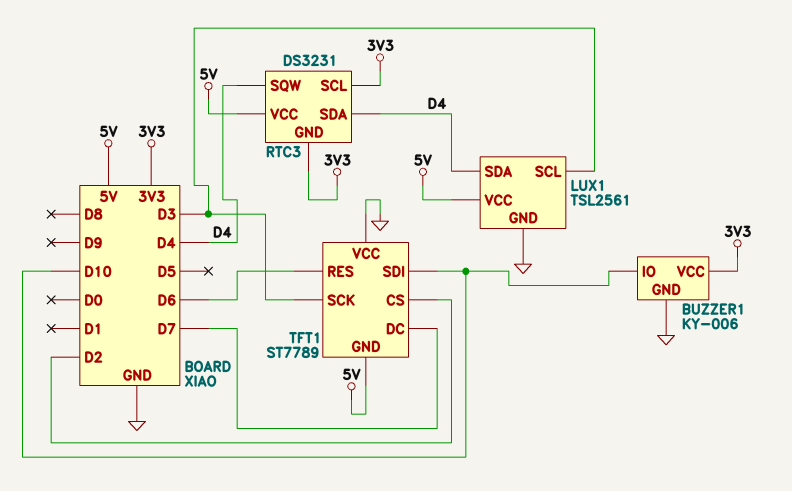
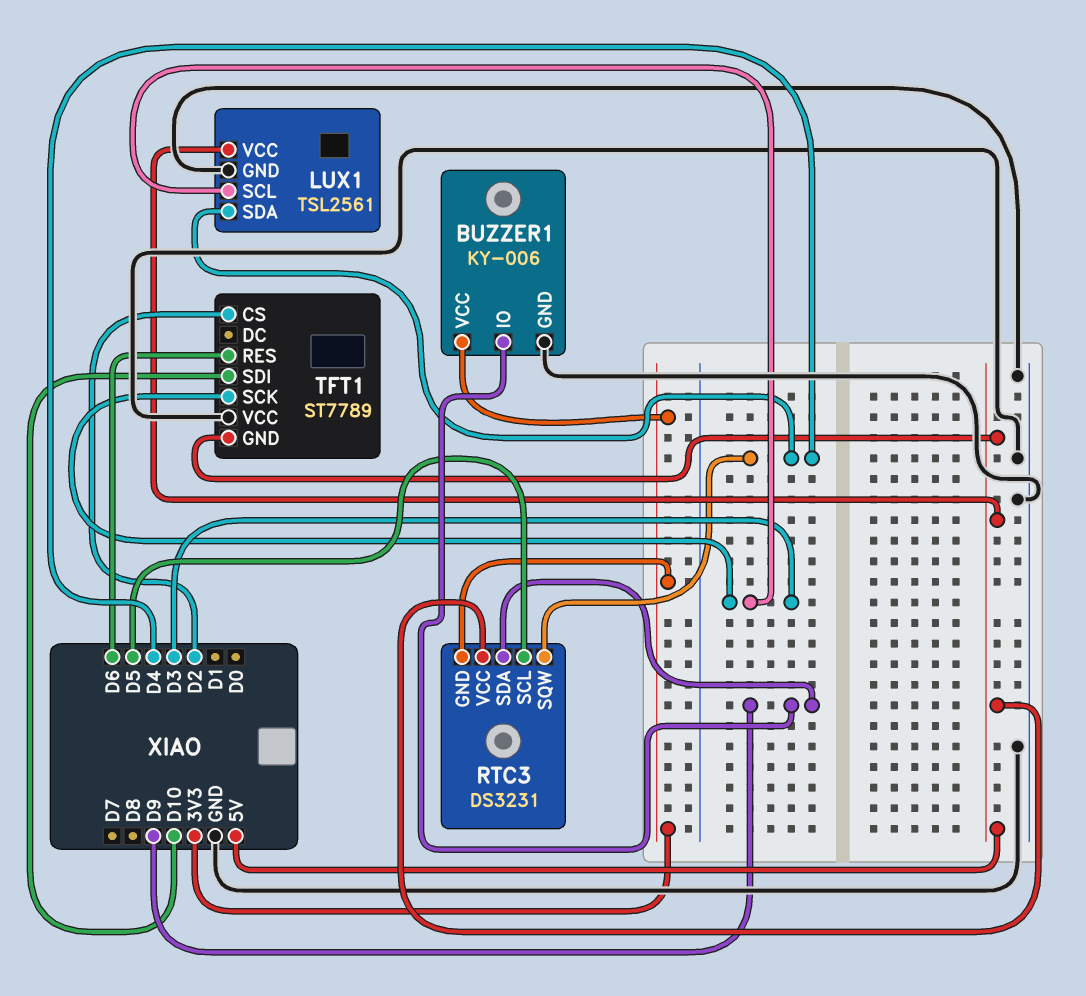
BUZZER1 pin IO: D10 -> D9
RTC3 pin SCL: 3V3 -> D5
RTC3 pin SDA: D4 -> D9
TFT1 pin DC: D7 -> none

